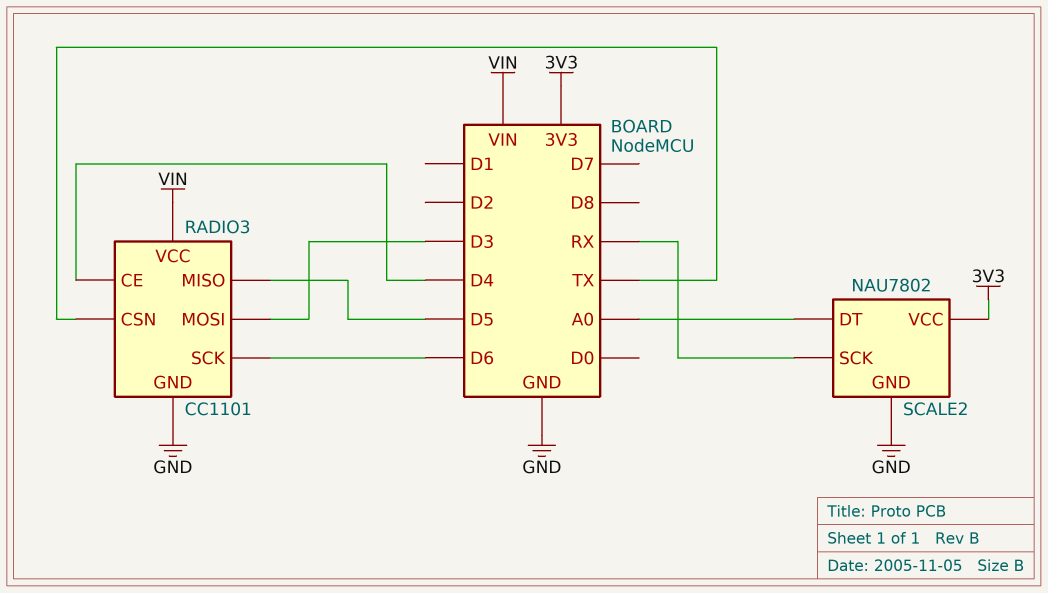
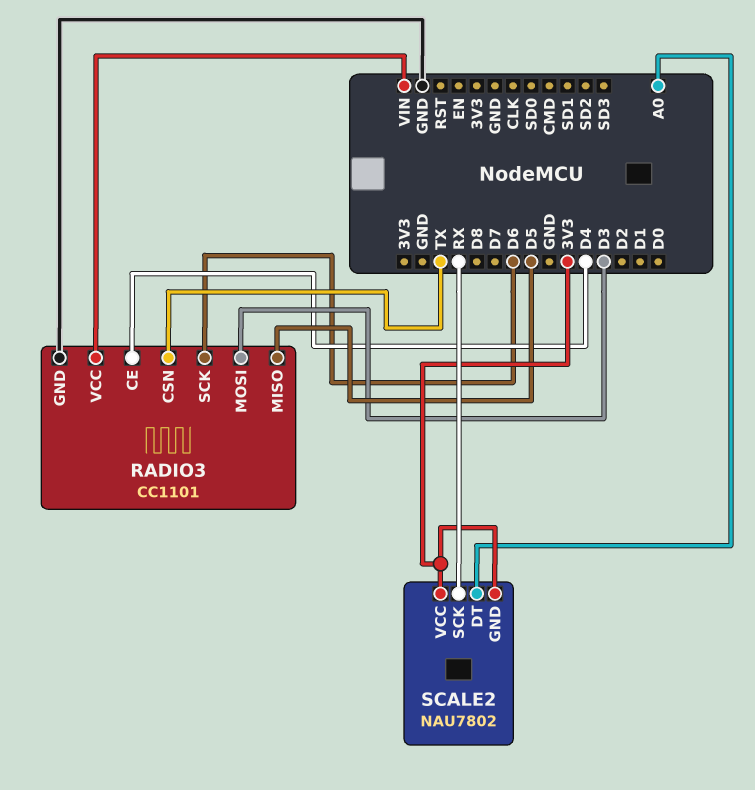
SCALE2 pin GND: GND -> 3V3

